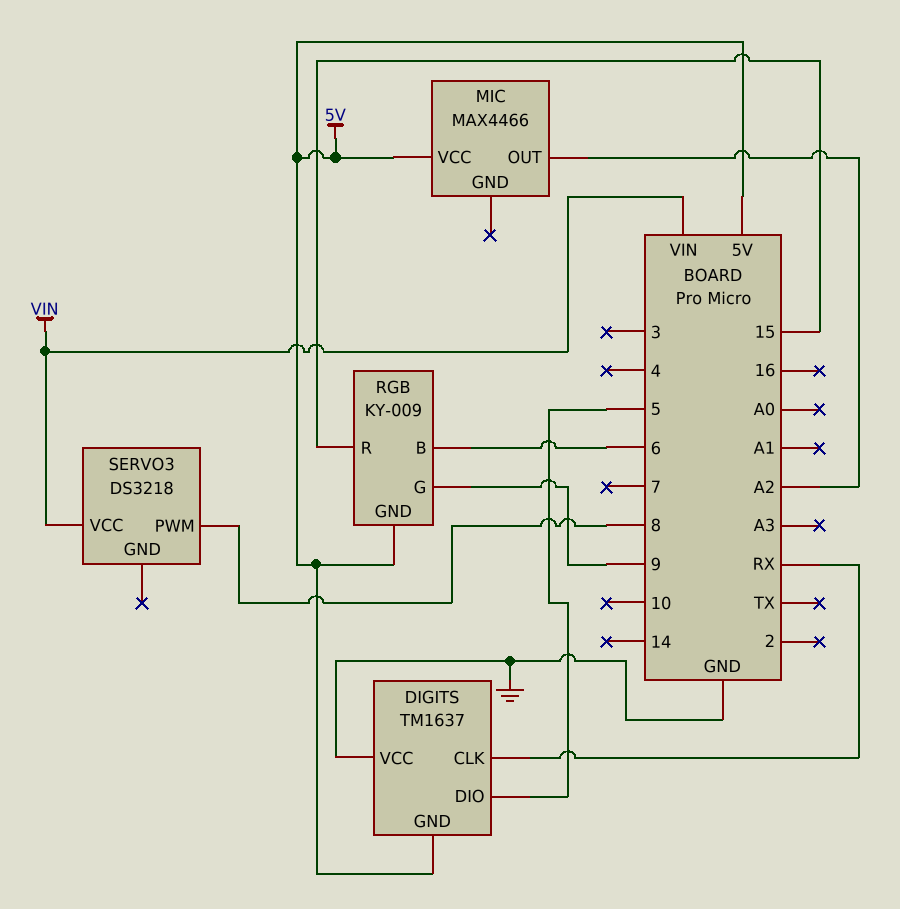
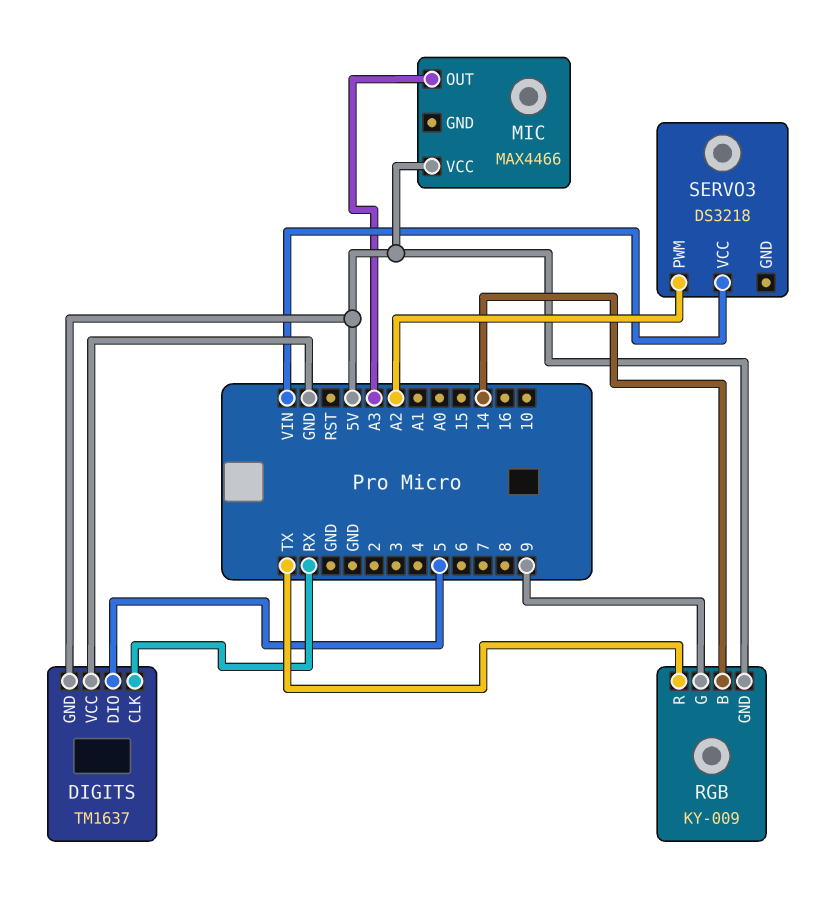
MIC pin OUT: A2 -> A3
RGB pin B: 6 -> 14
RGB pin R: 15 -> TX
SERVO3 pin PWM: 8 -> A2

